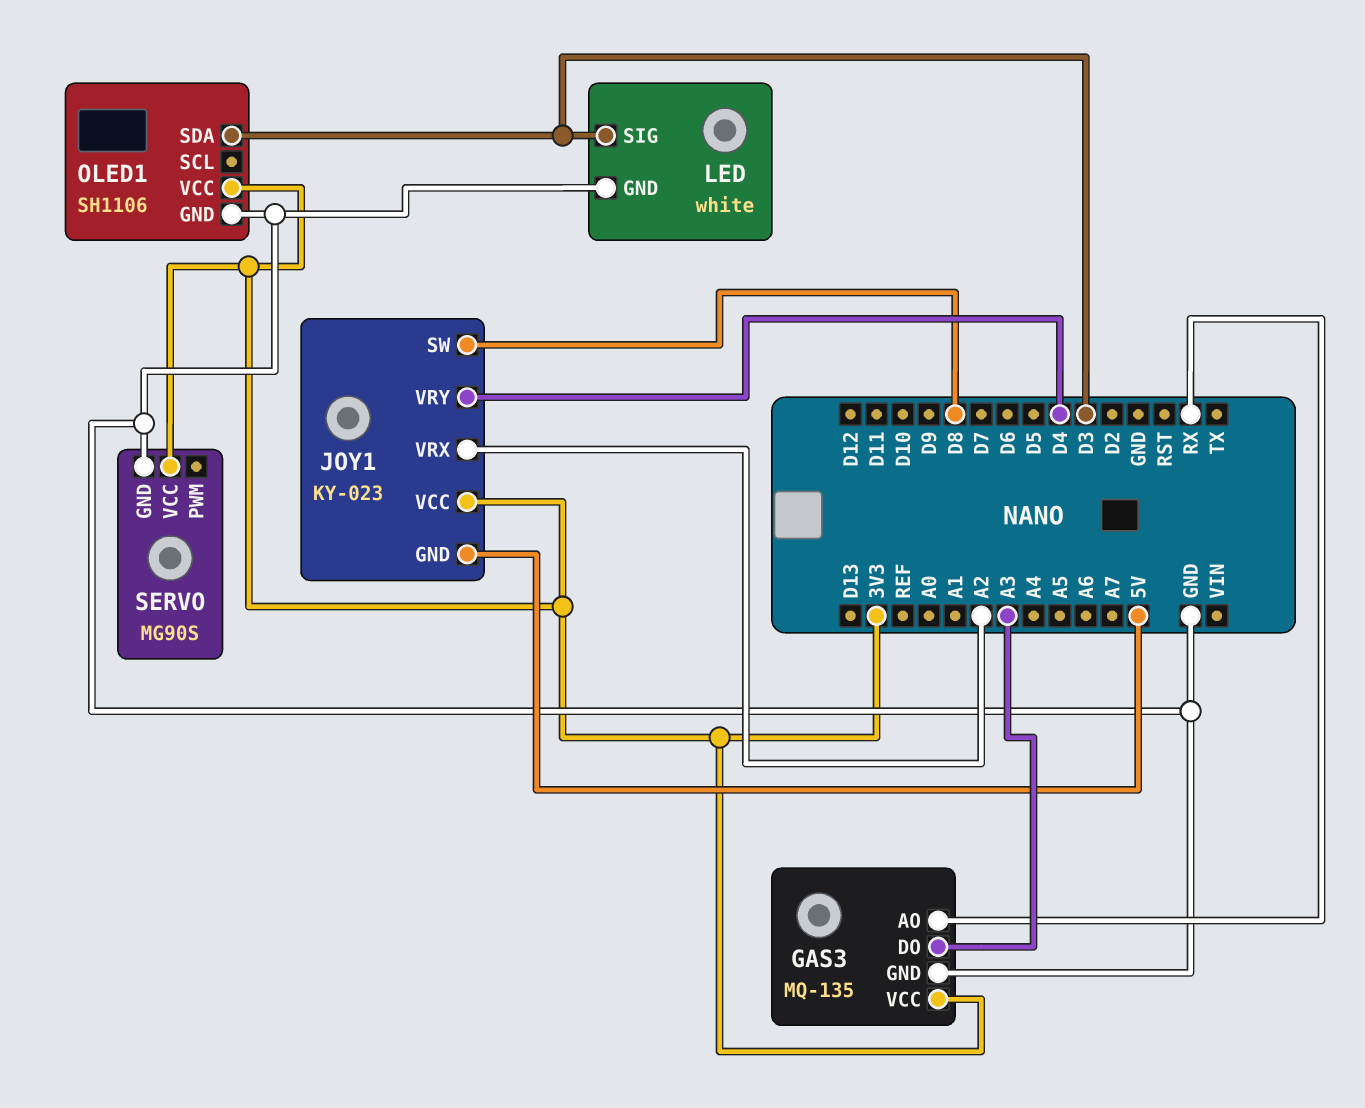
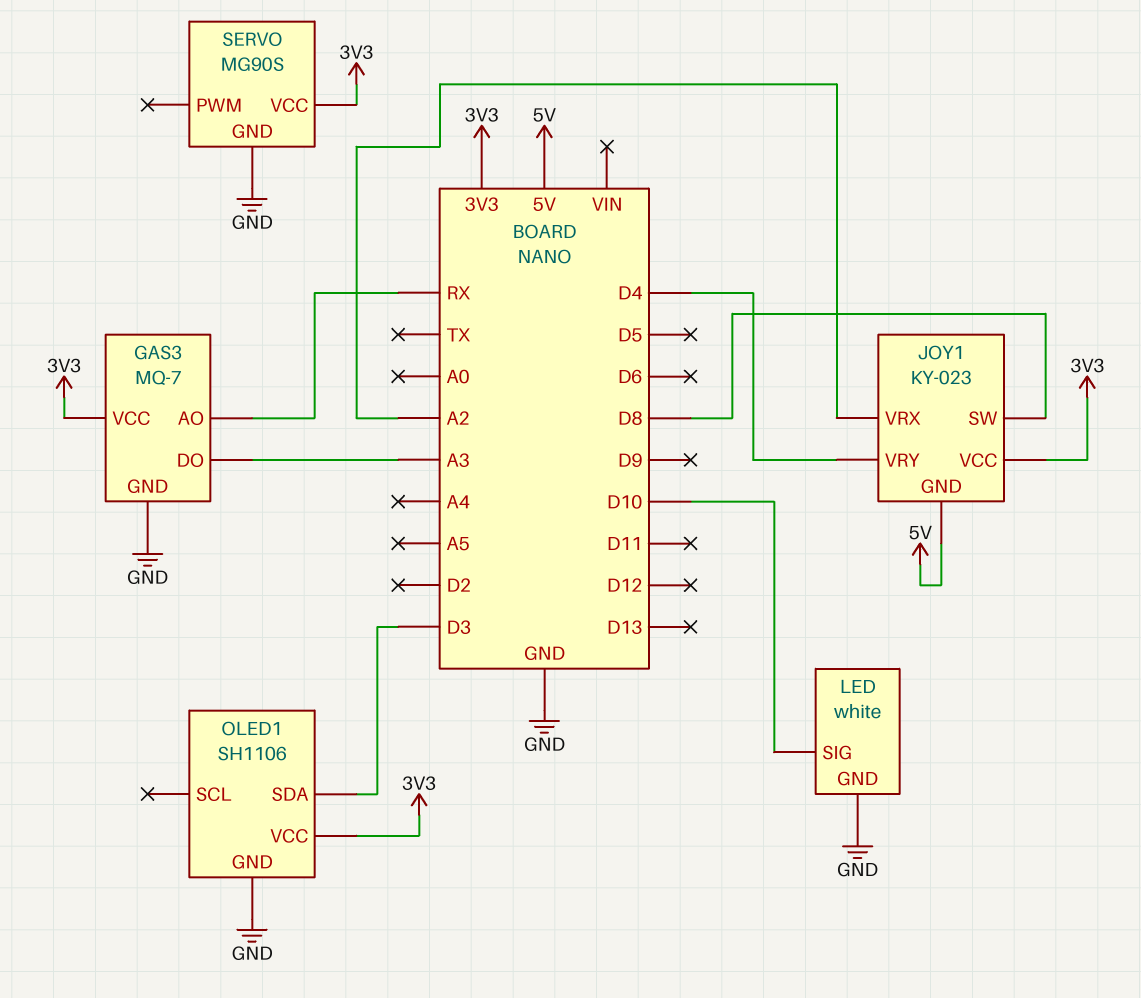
GAS3: MQ-135 -> MQ-7
LED pin SIG: D3 -> D10

